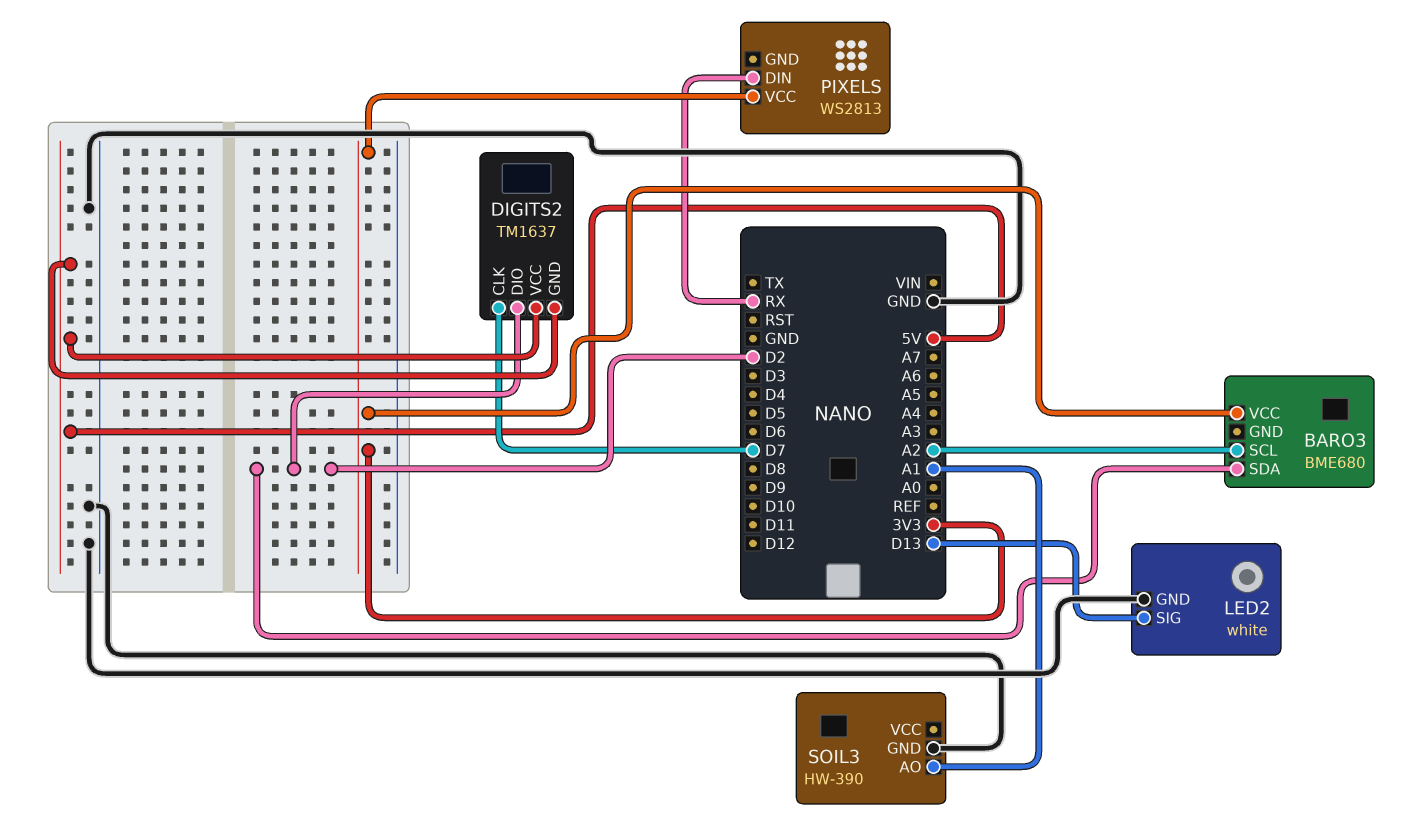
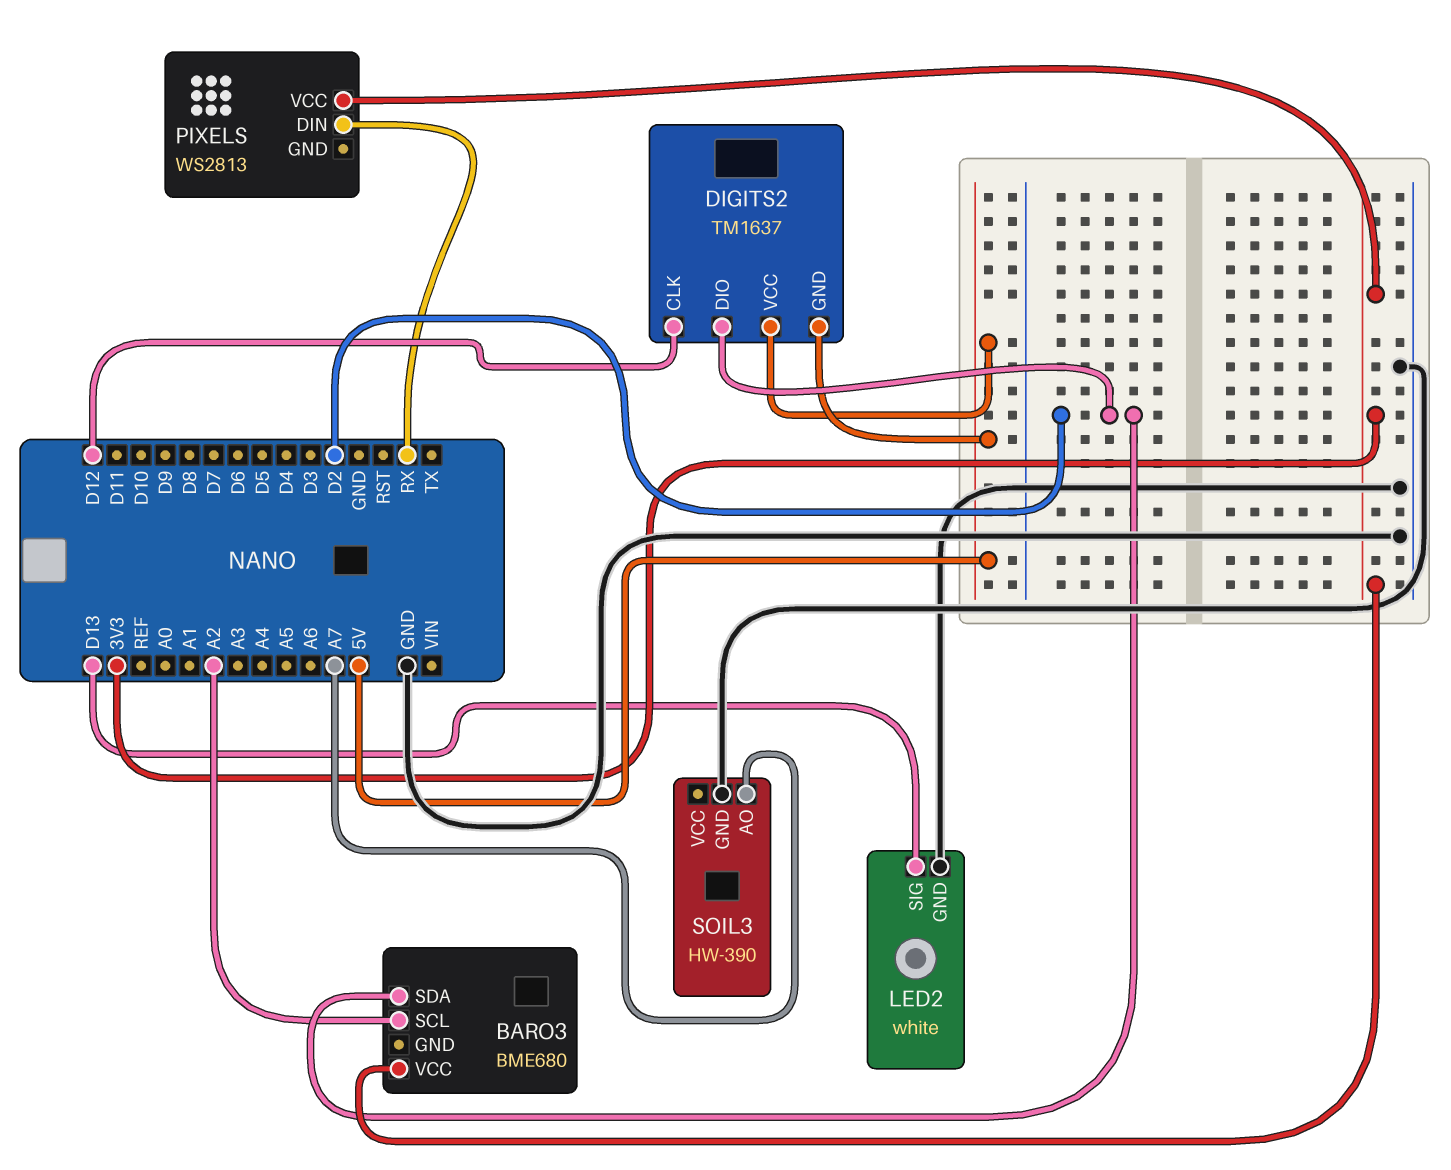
DIGITS2 pin CLK: D7 -> D12
SOIL3 pin AO: A1 -> A7

